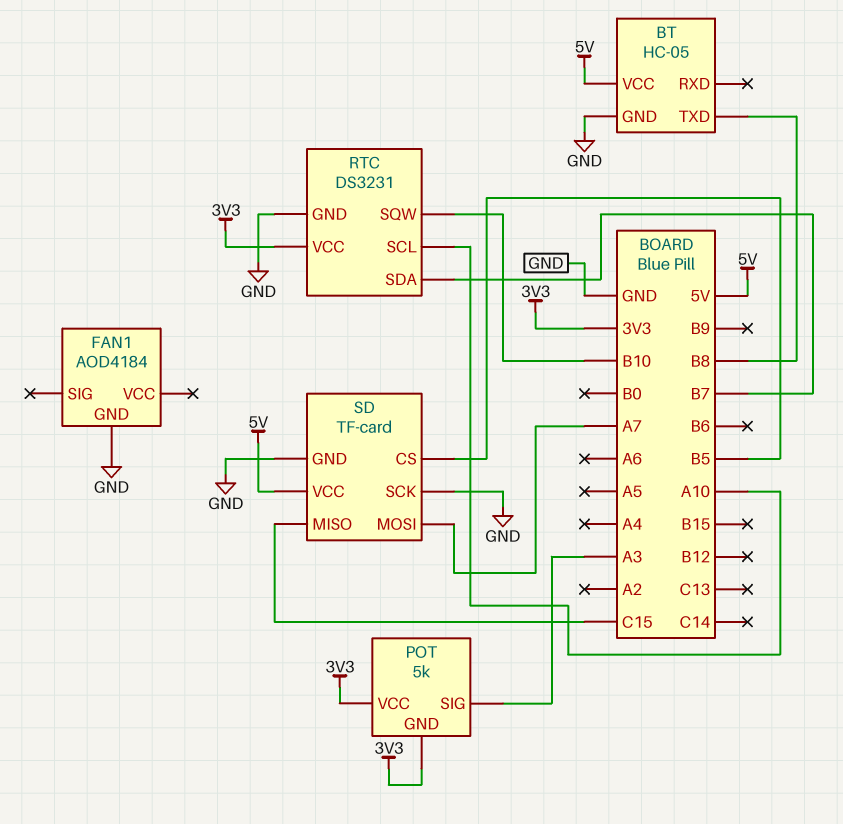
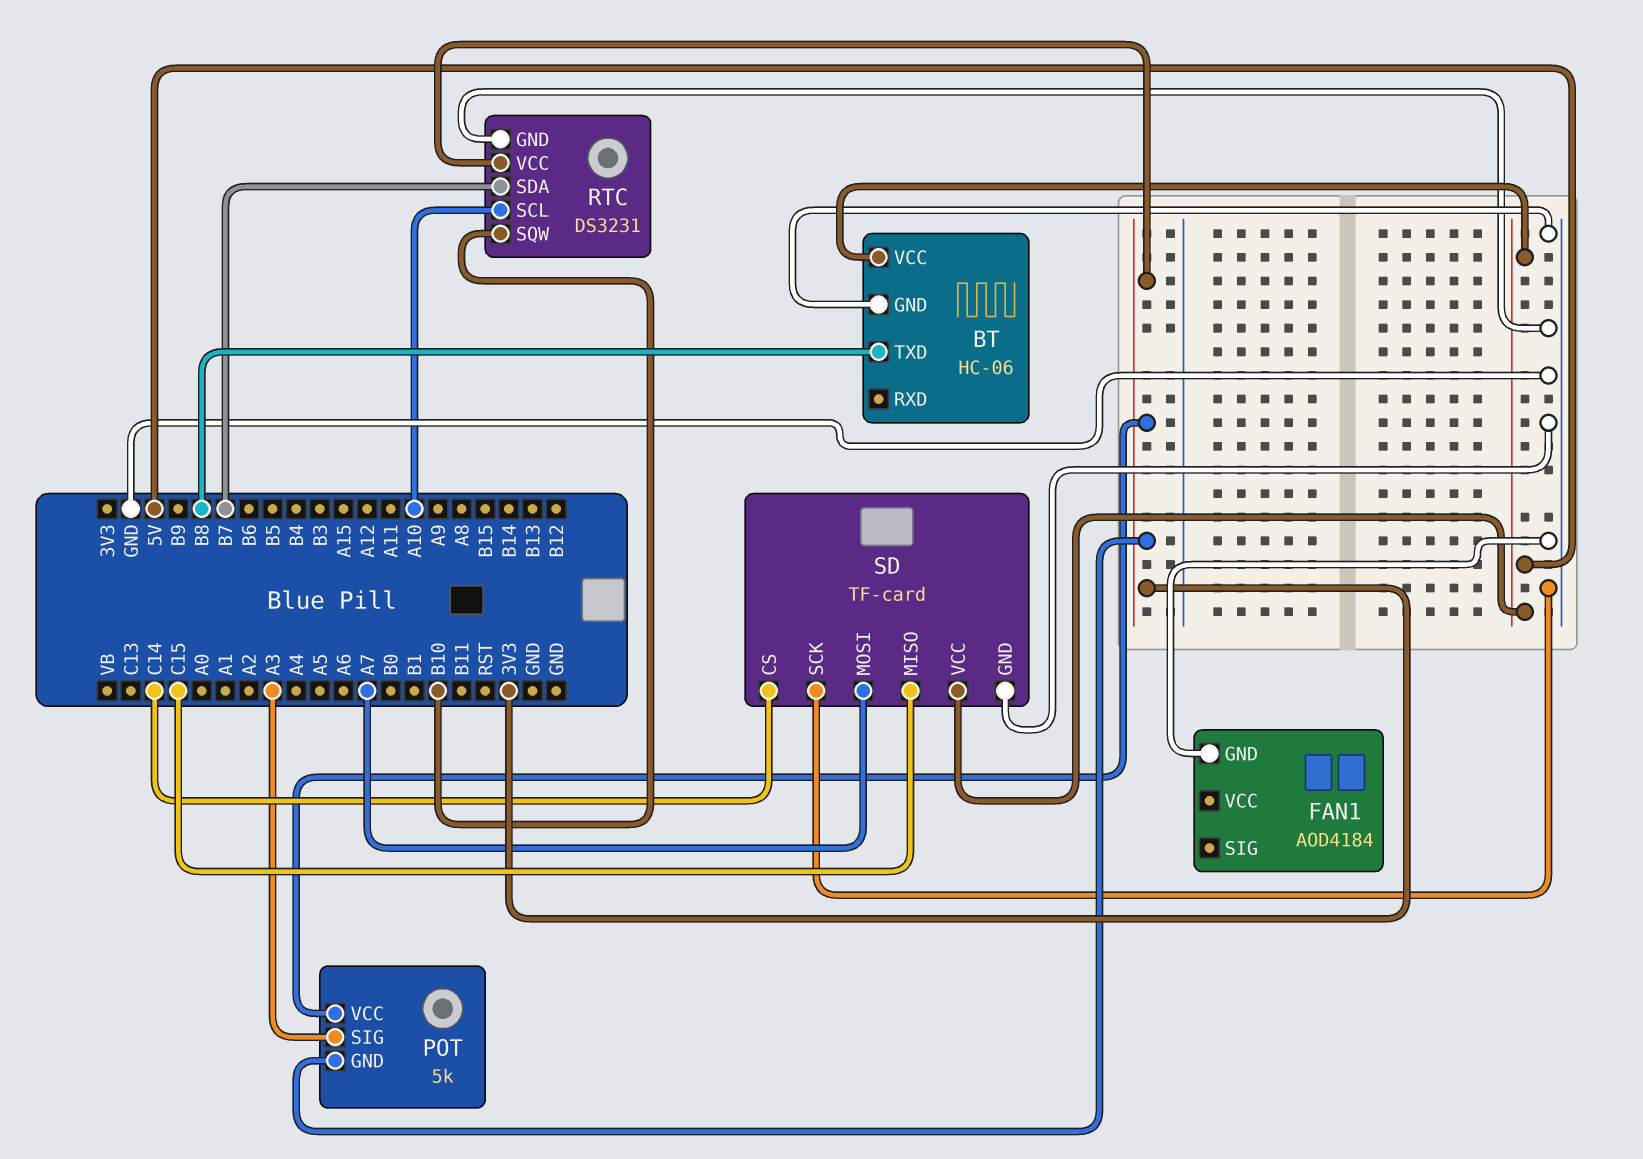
BT: HC-05 -> HC-06
SD pin CS: B5 -> C14

